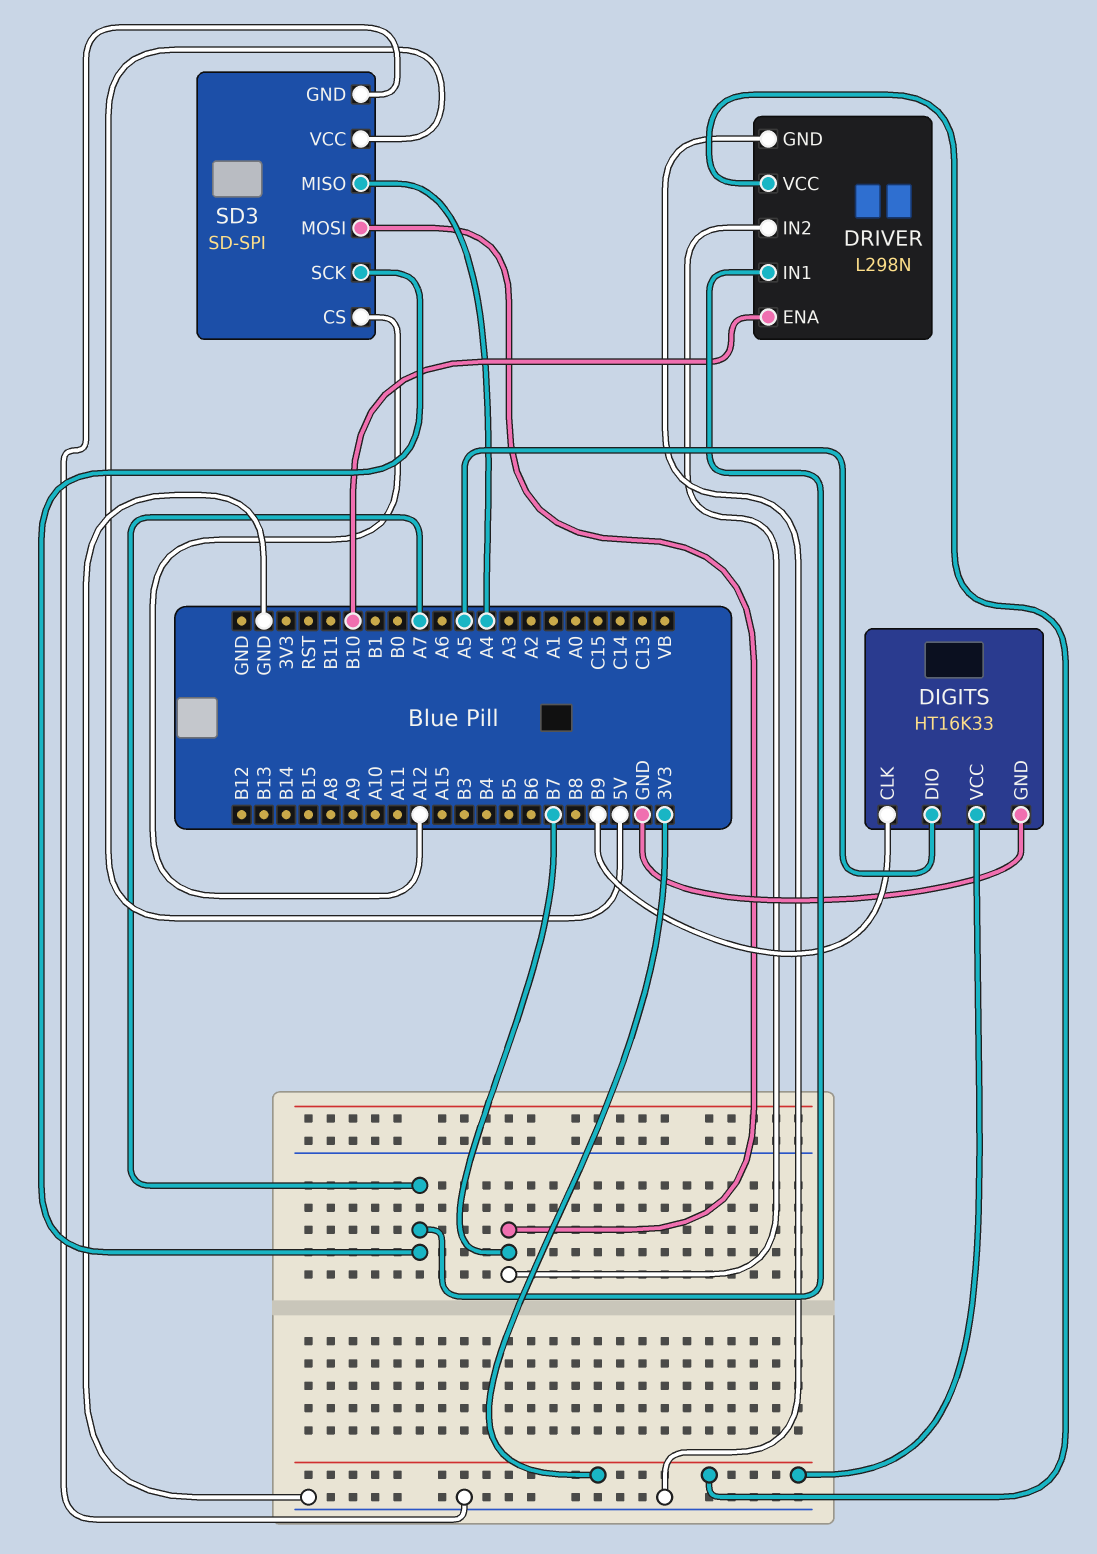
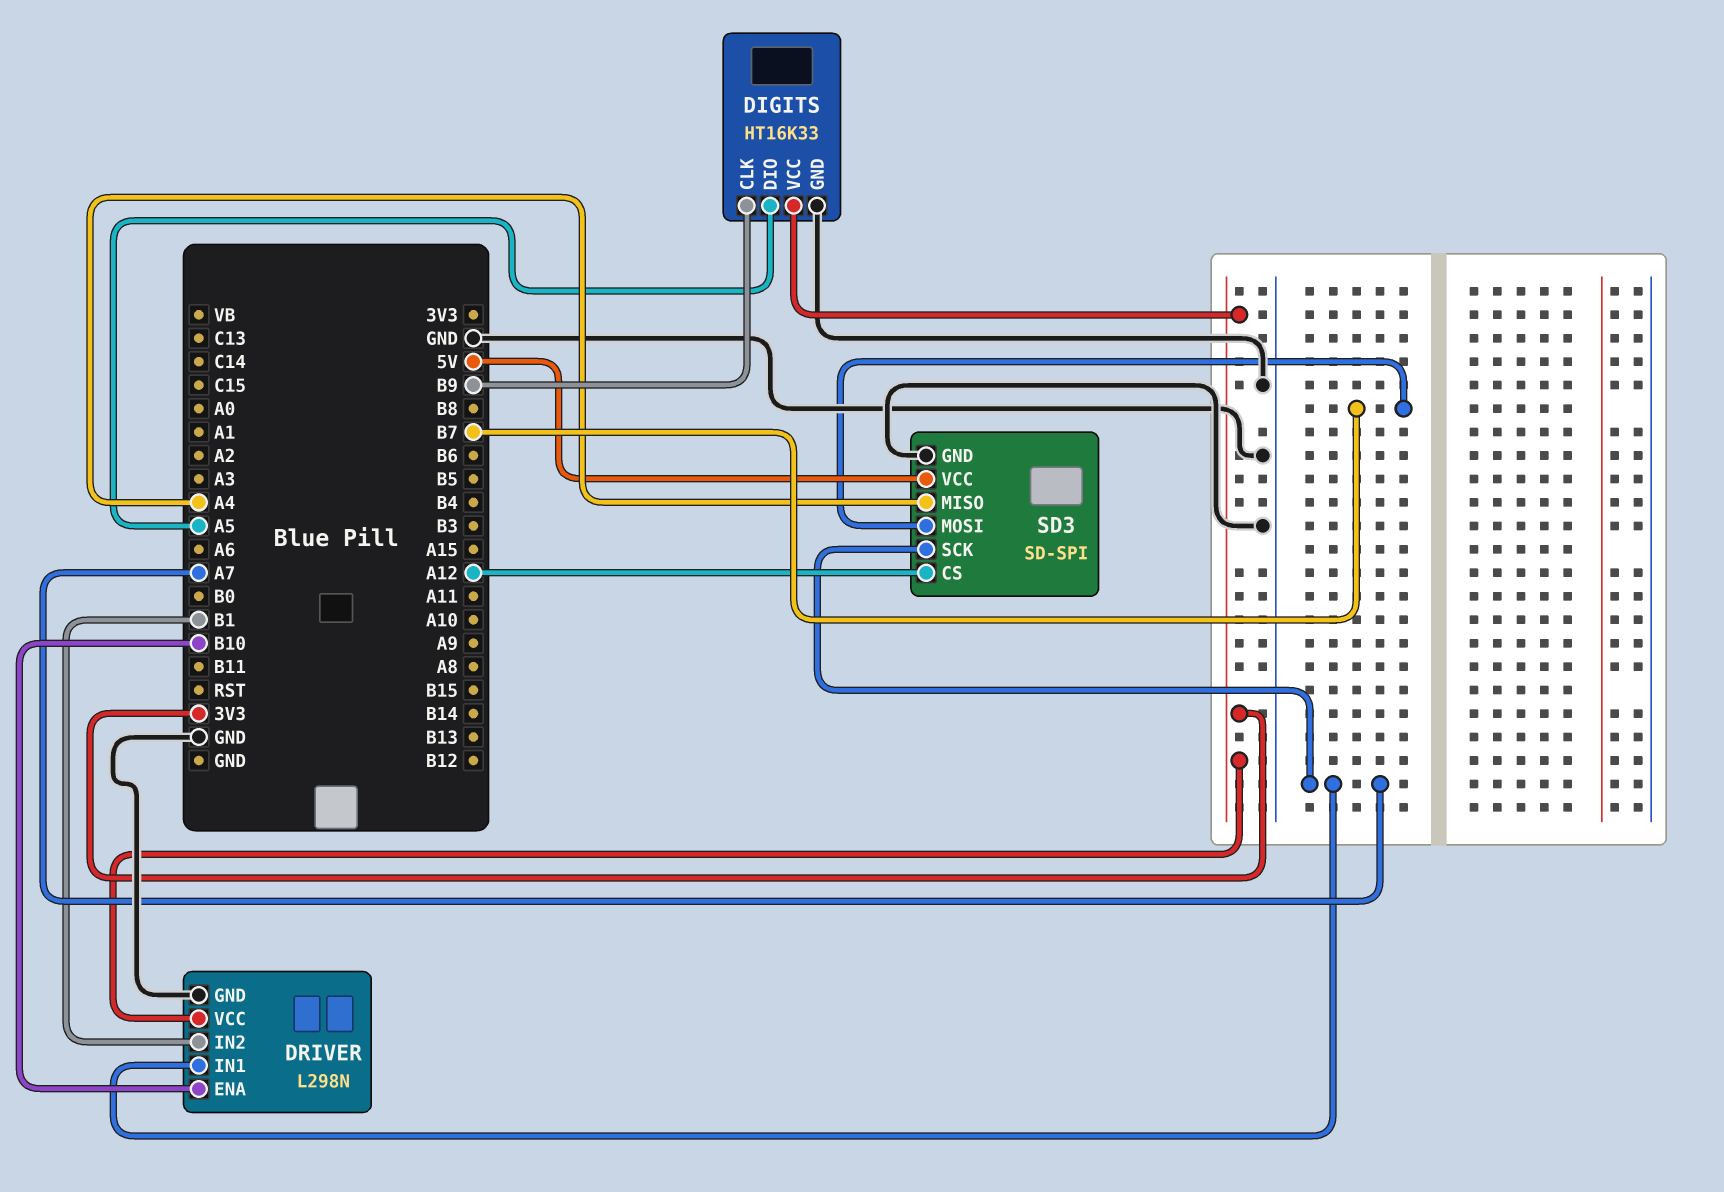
DRIVER pin IN2: B7 -> B1

